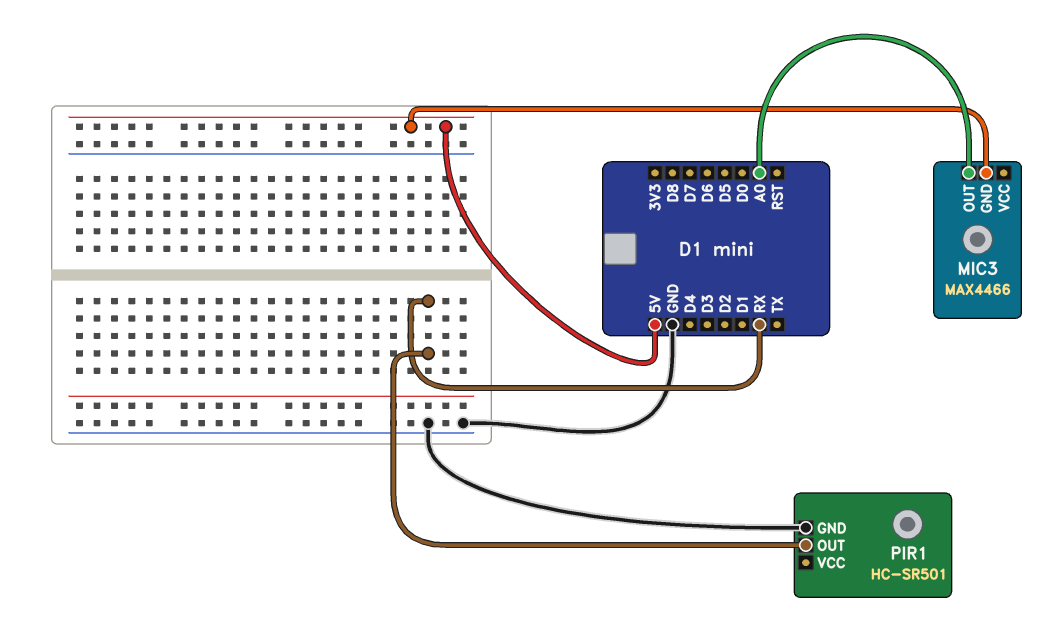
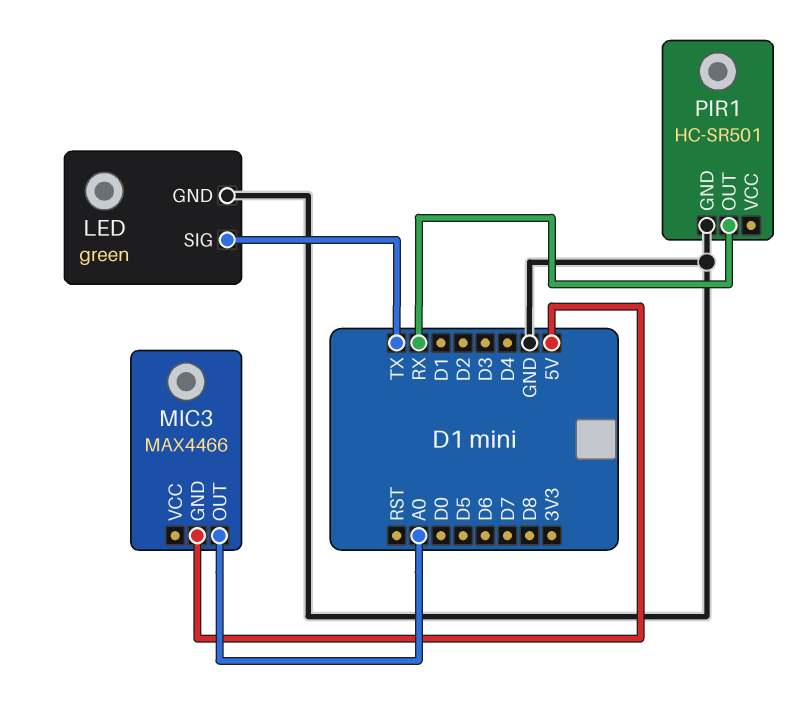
LED: none -> green
LED pin GND: none -> GND
LED pin SIG: none -> TX

